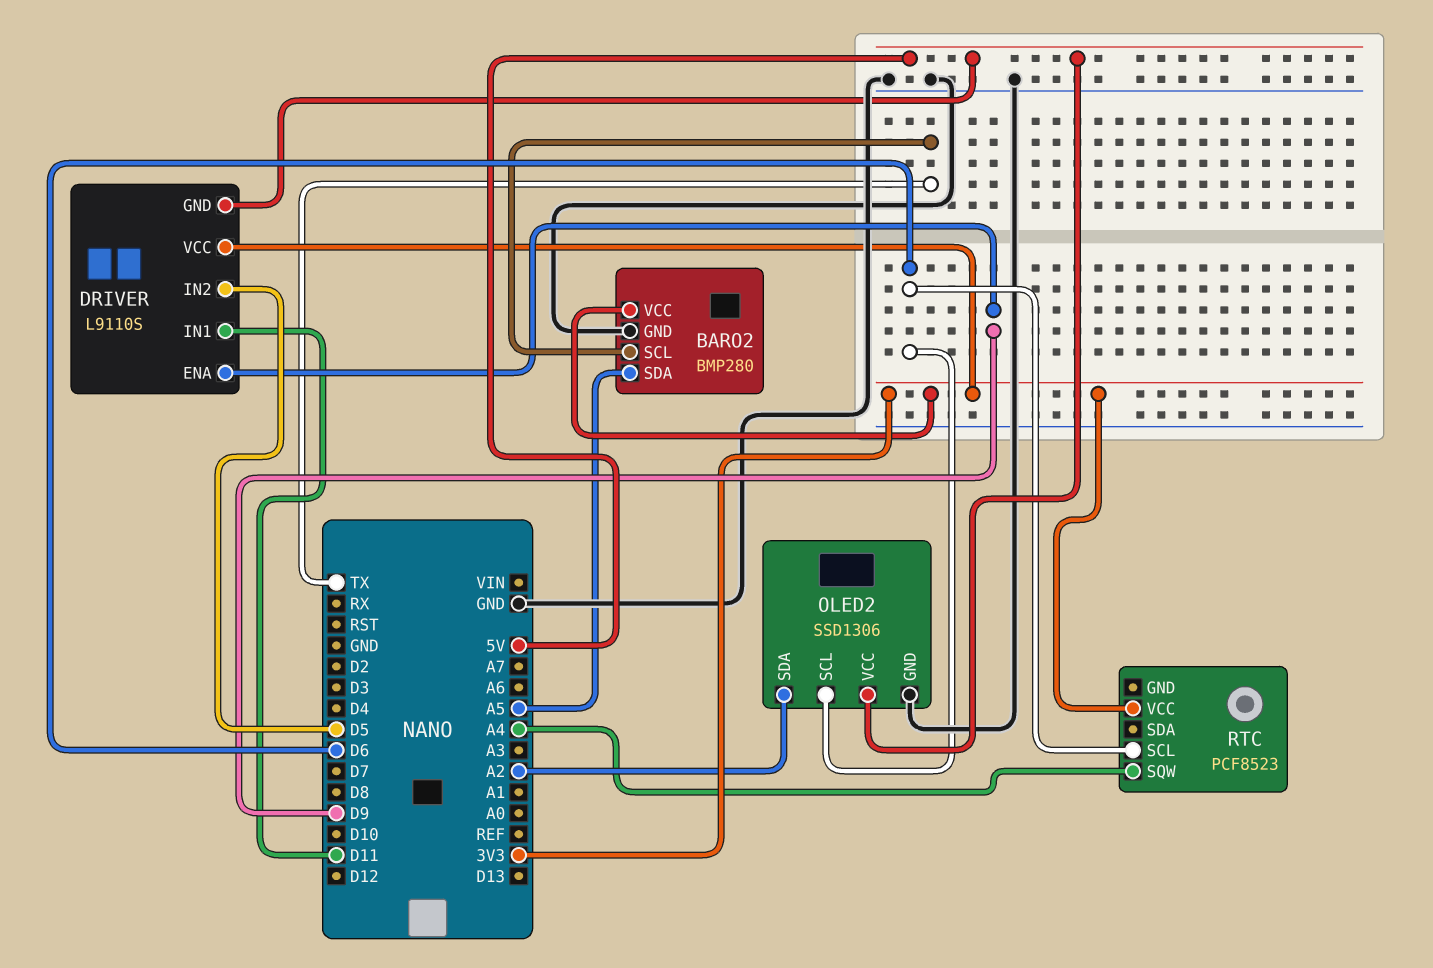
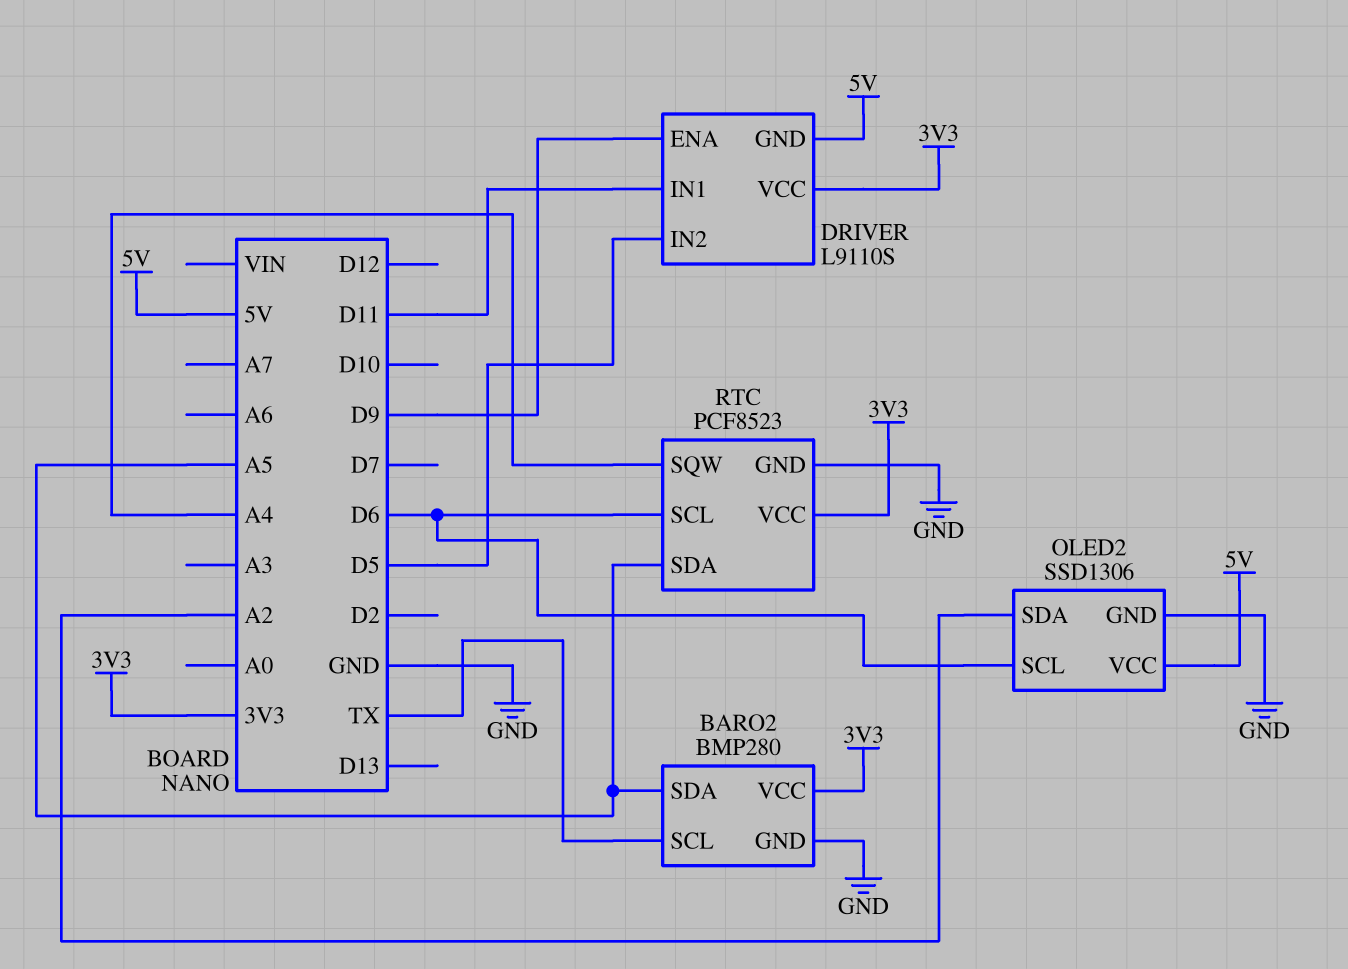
RTC pin GND: none -> GND
RTC pin SDA: none -> A5

